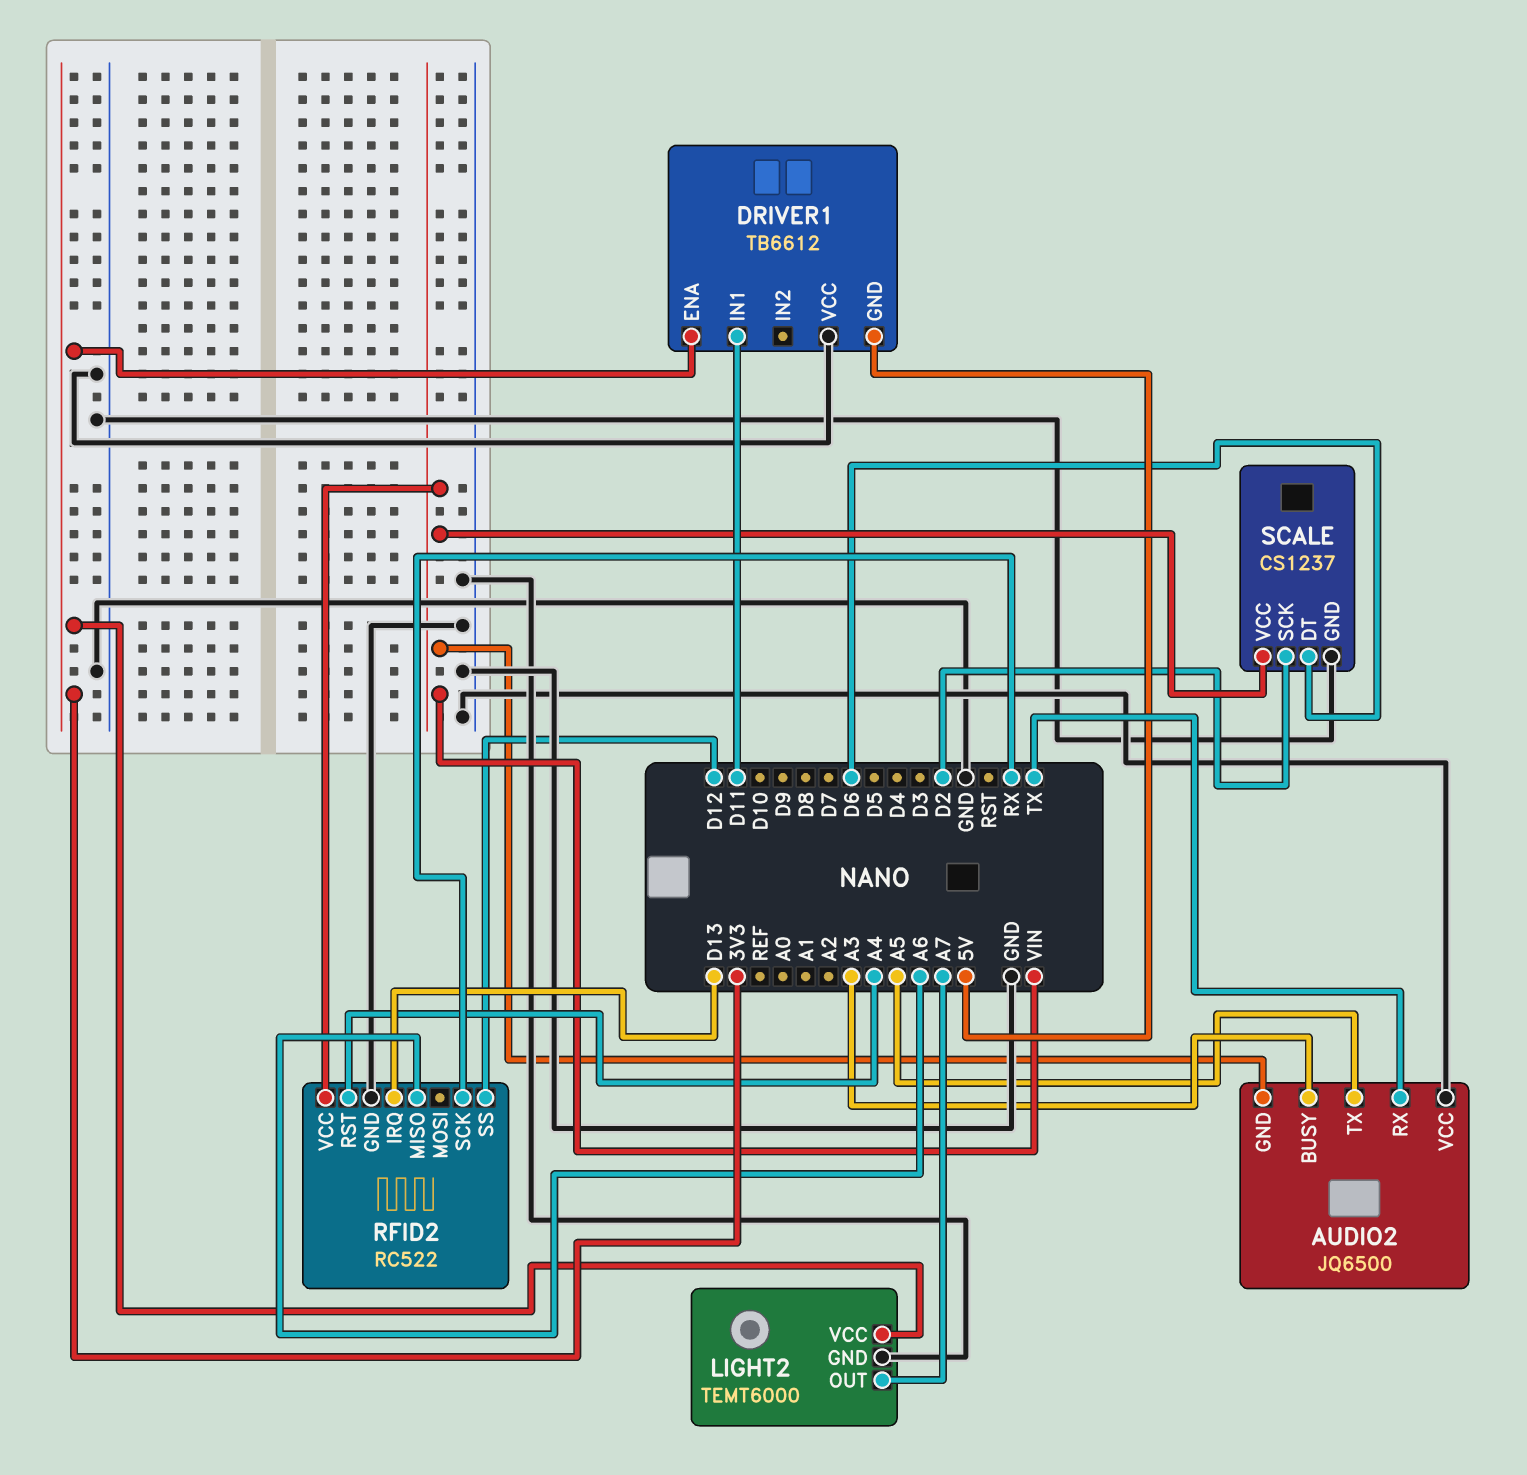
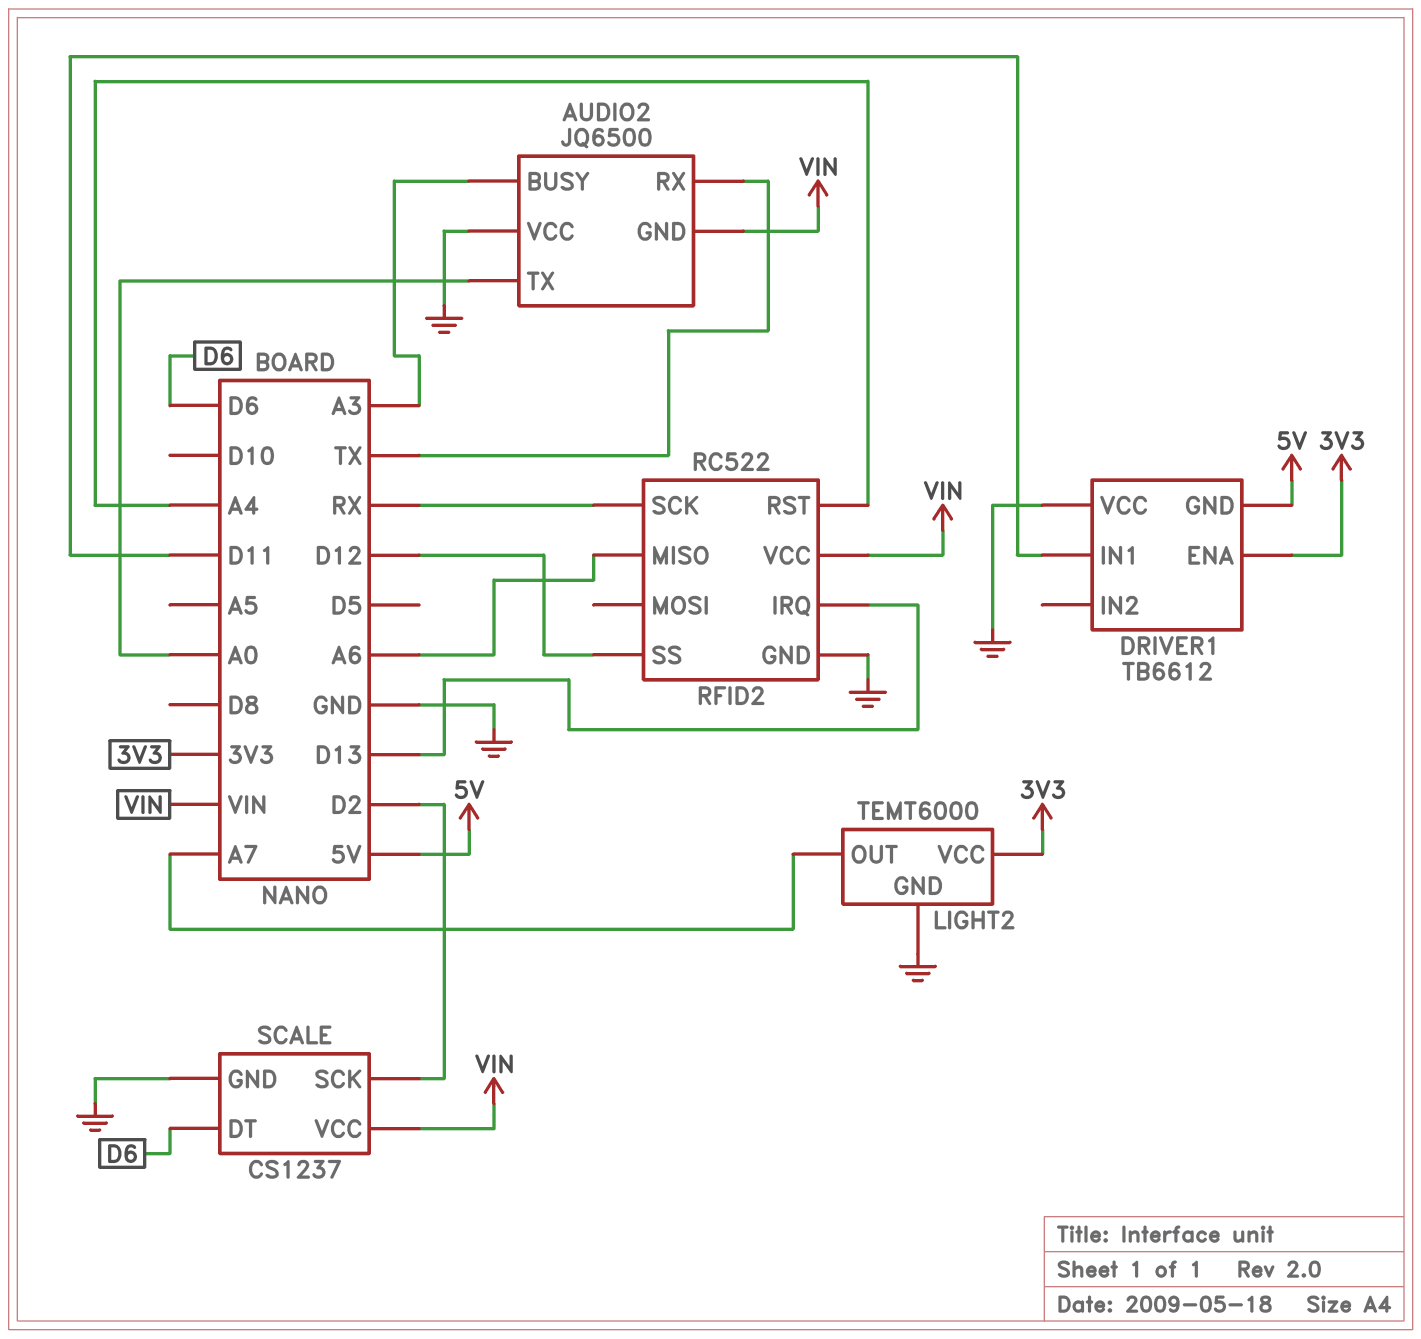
AUDIO2 pin TX: A5 -> A0

